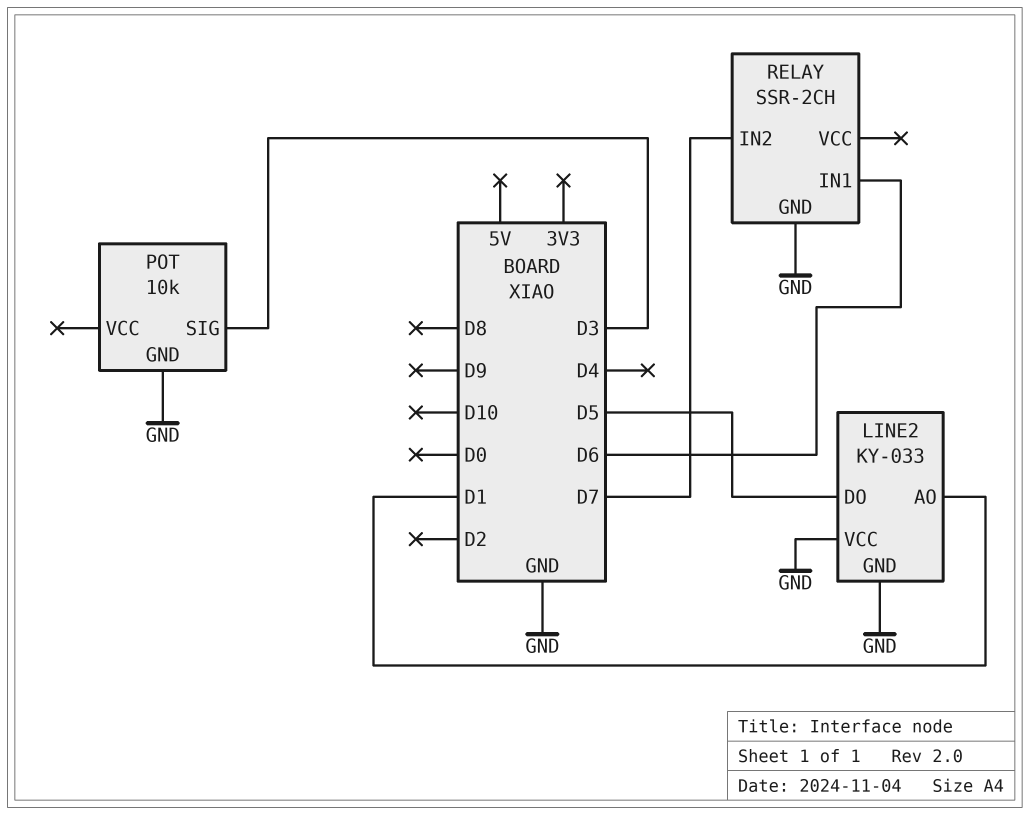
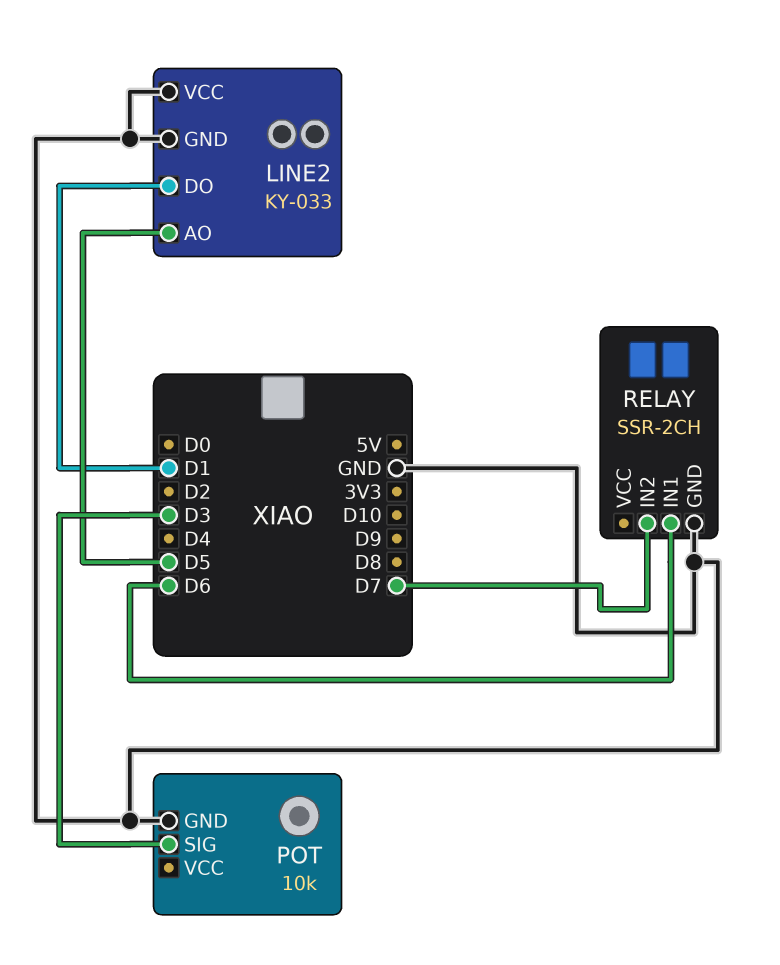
LINE2 pin AO: D1 -> D5
LINE2 pin DO: D5 -> D1

